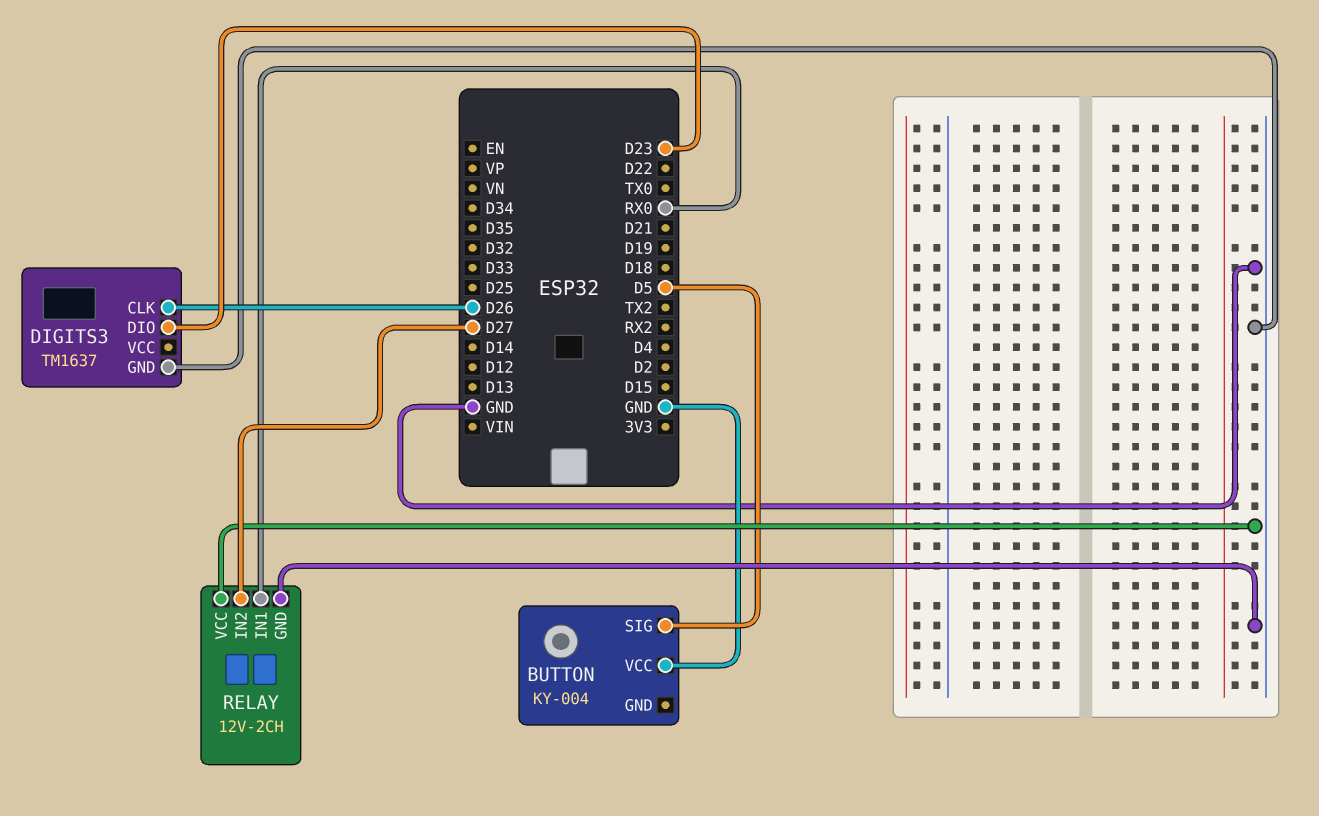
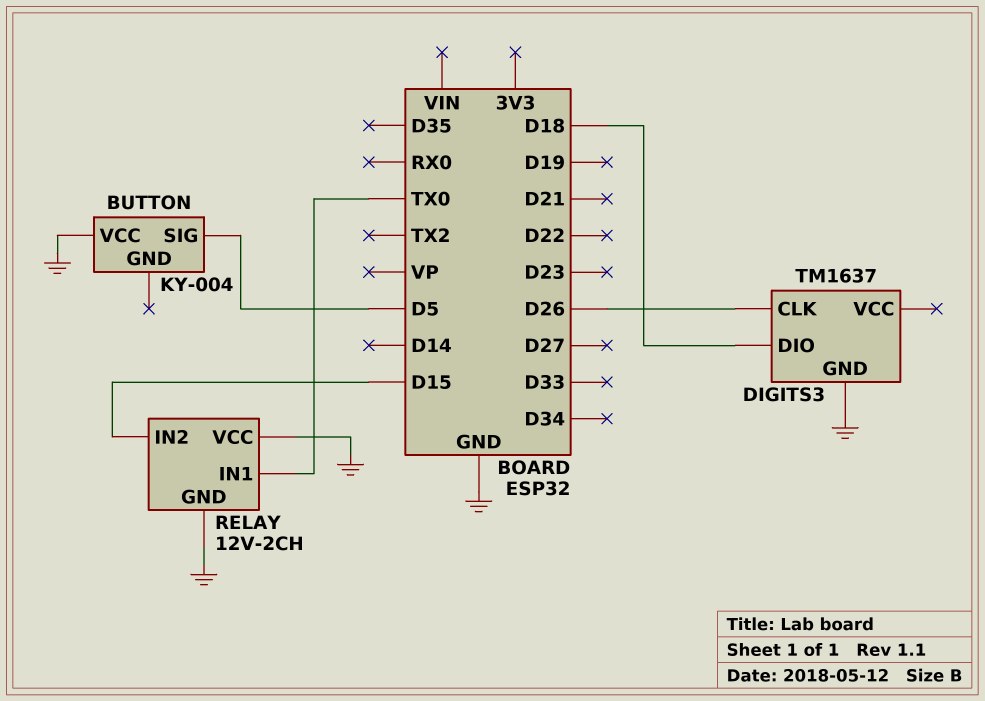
DIGITS3 pin DIO: D23 -> D18
RELAY pin IN1: RX0 -> TX0
RELAY pin IN2: D27 -> D15

